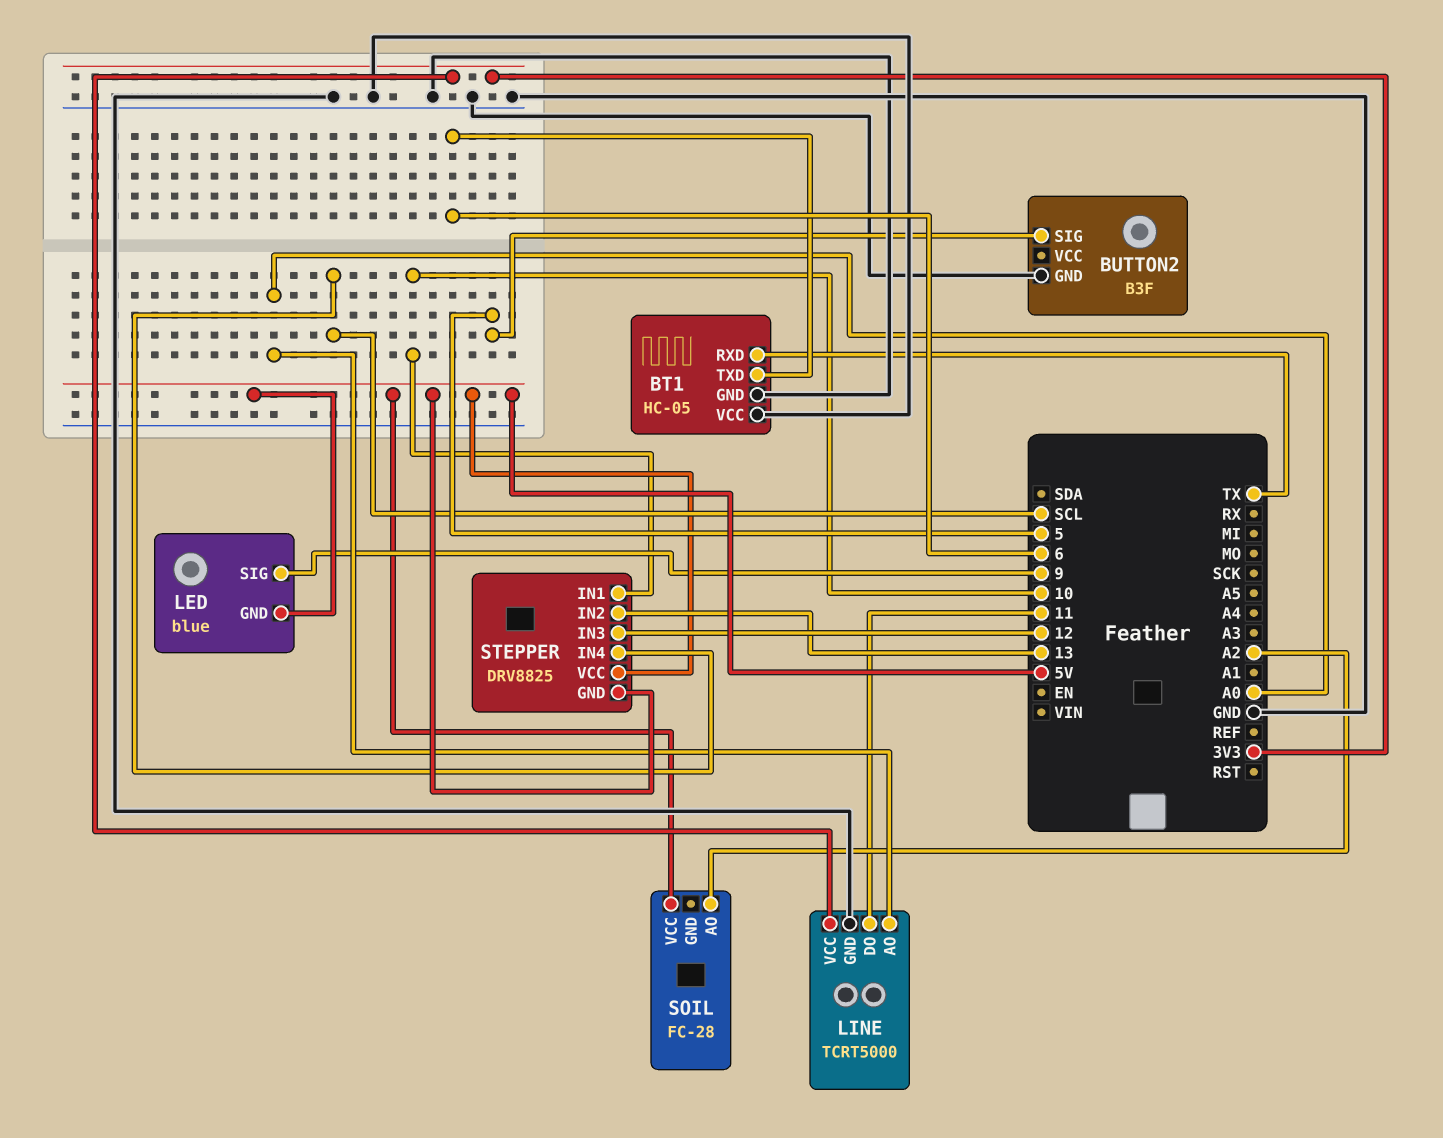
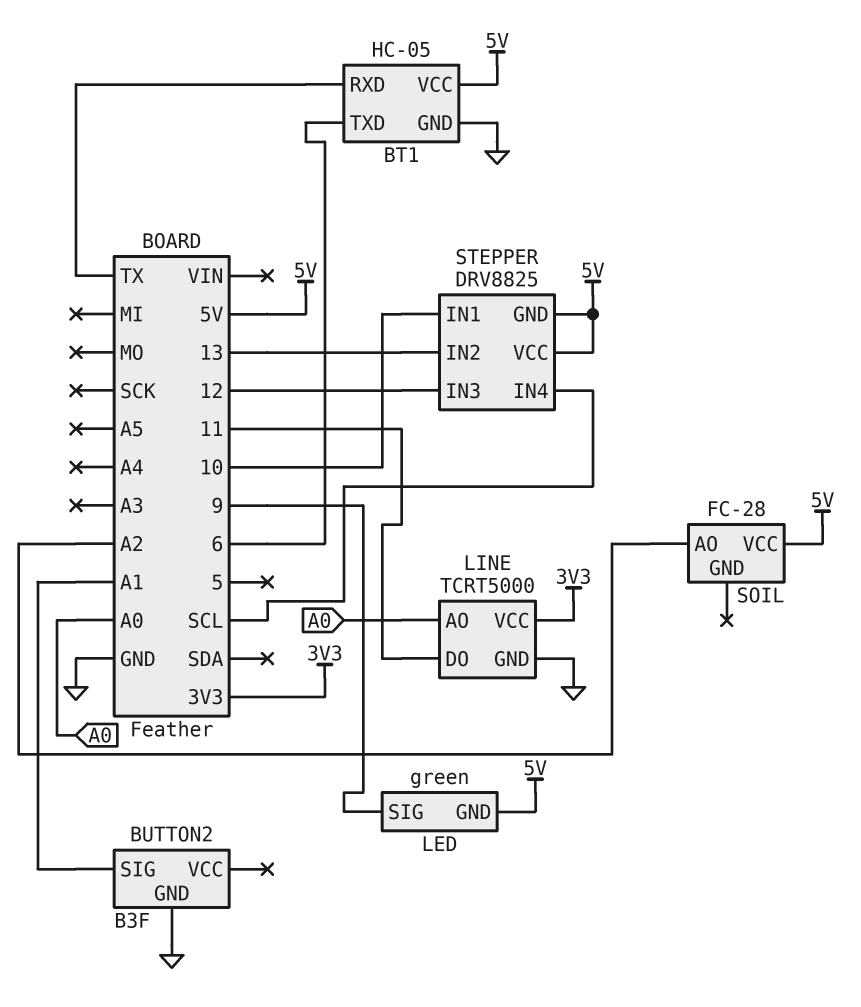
BT1 pin VCC: GND -> 5V
BUTTON2 pin SIG: 5 -> A1
LED: blue -> green

